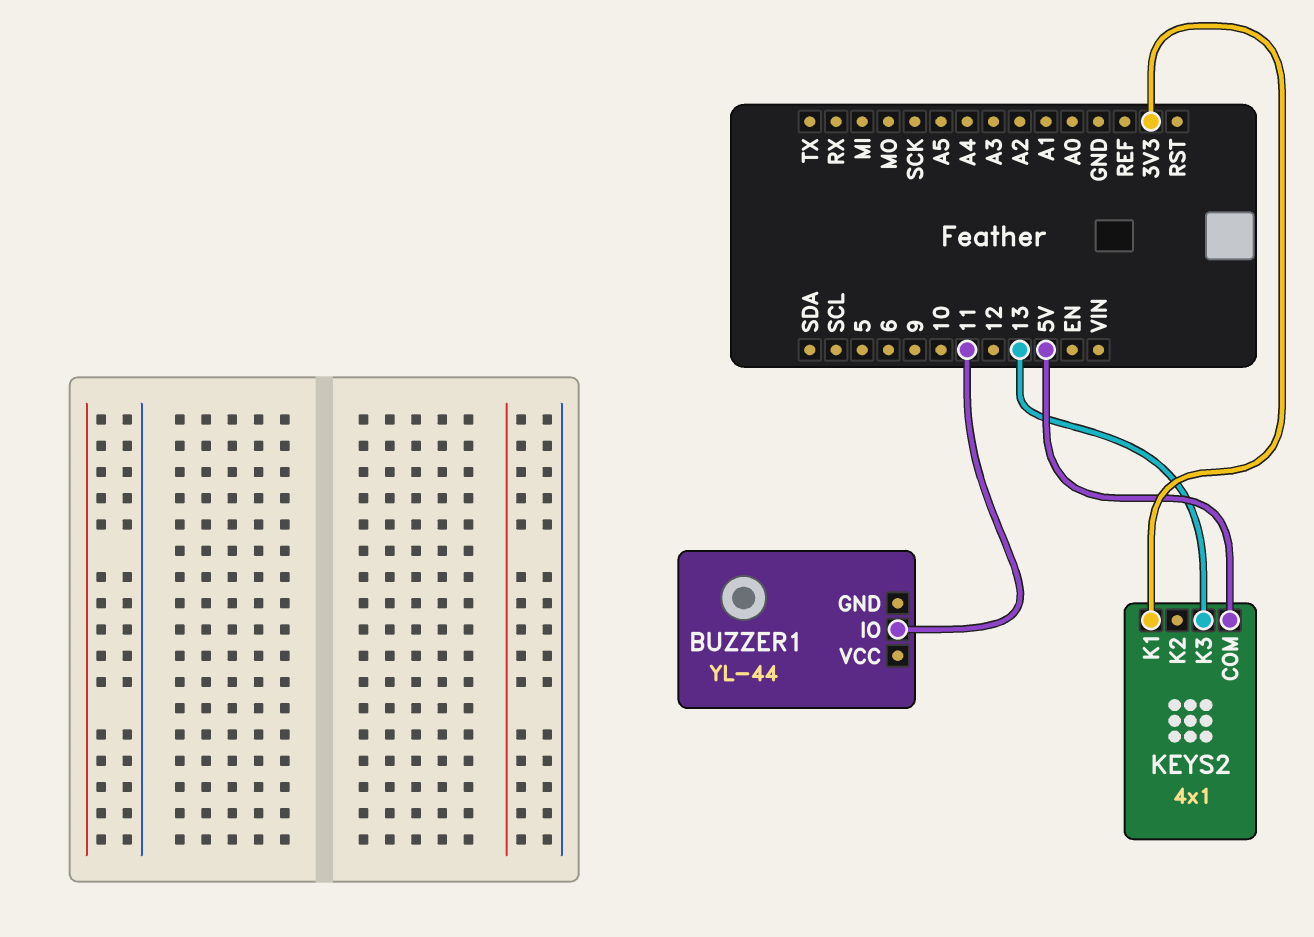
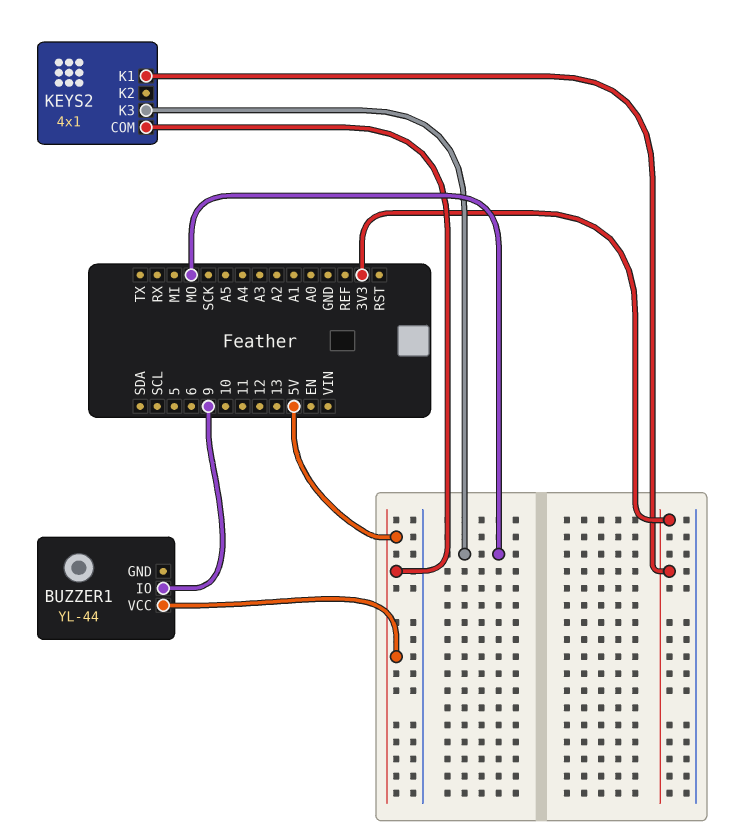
BUZZER1 pin IO: 11 -> 9
BUZZER1 pin VCC: none -> 5V
KEYS2 pin K3: 13 -> MO

